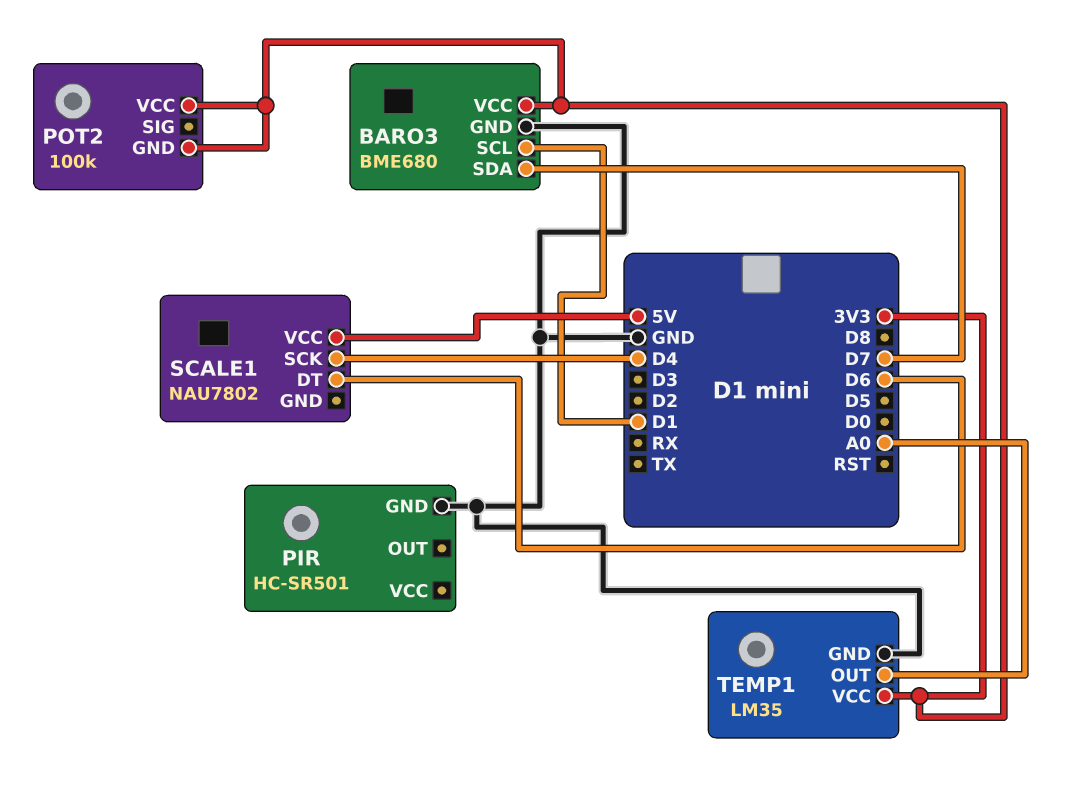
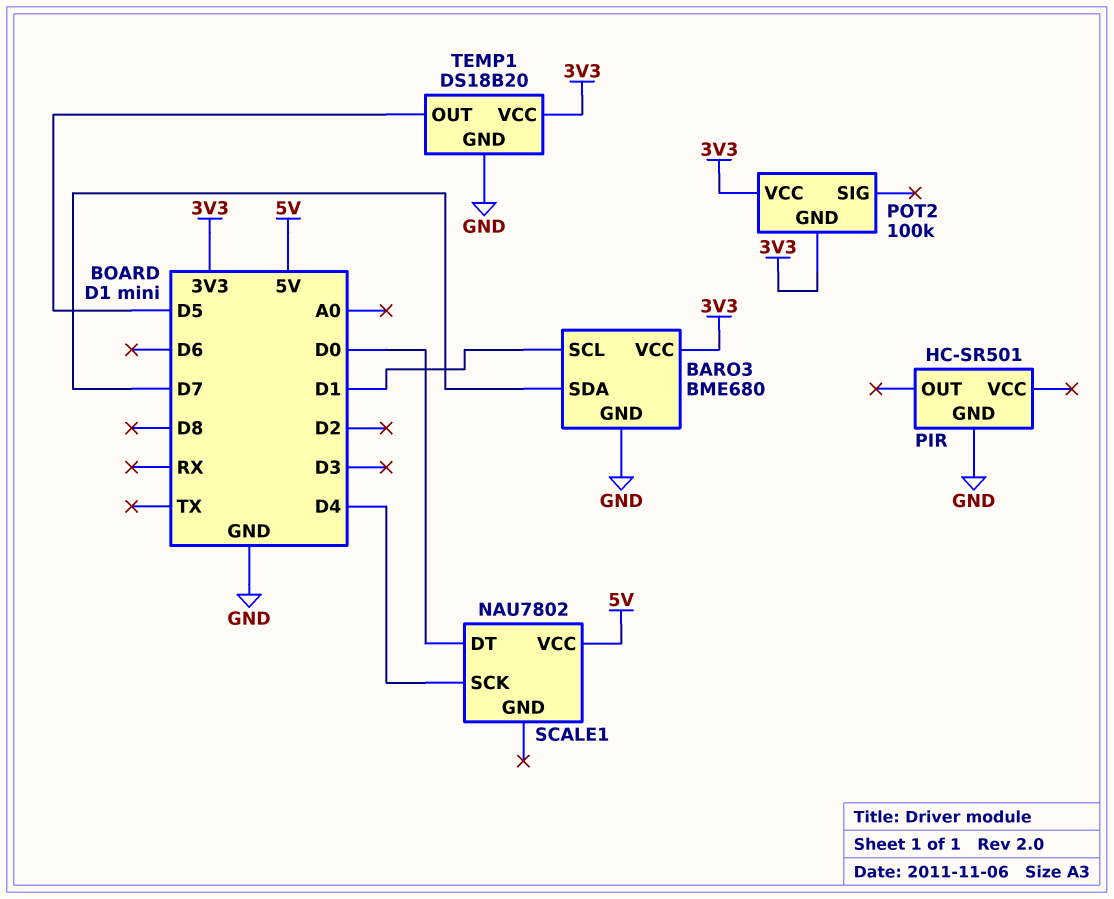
SCALE1 pin DT: D6 -> D0
TEMP1: LM35 -> DS18B20
TEMP1 pin OUT: A0 -> D5

